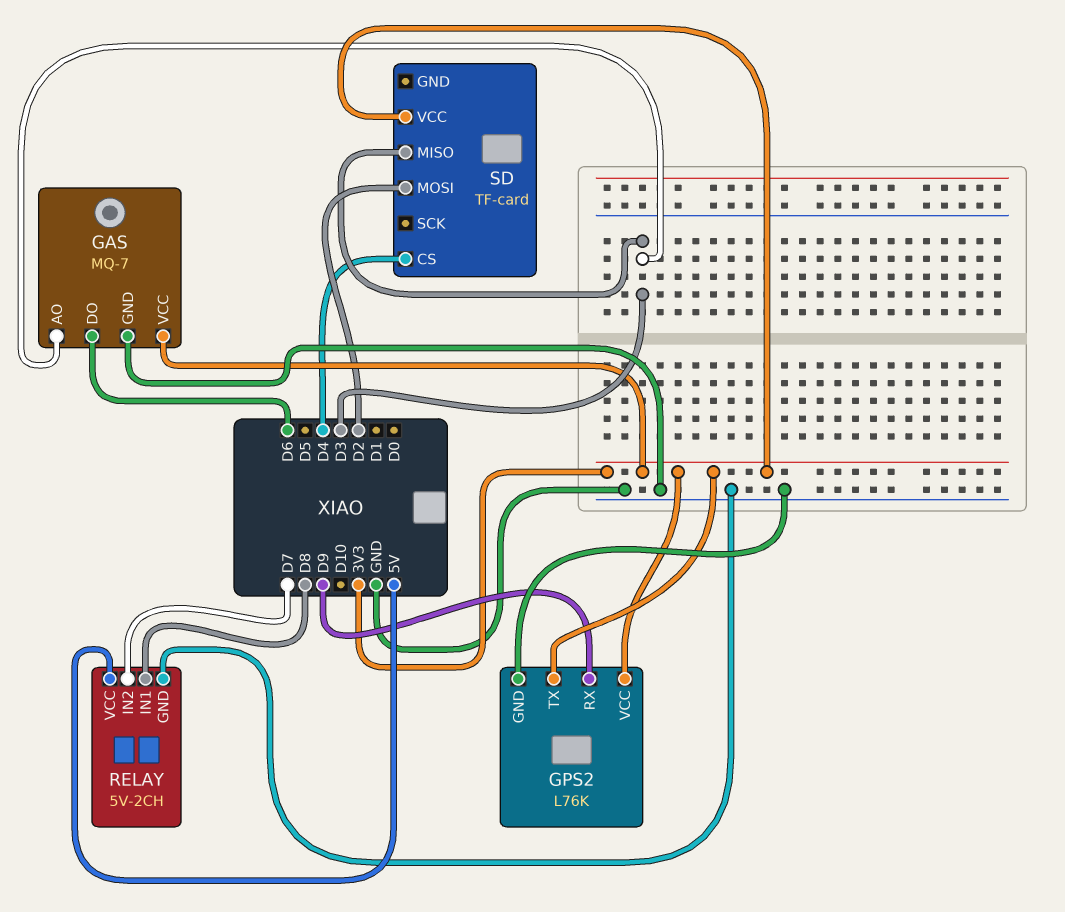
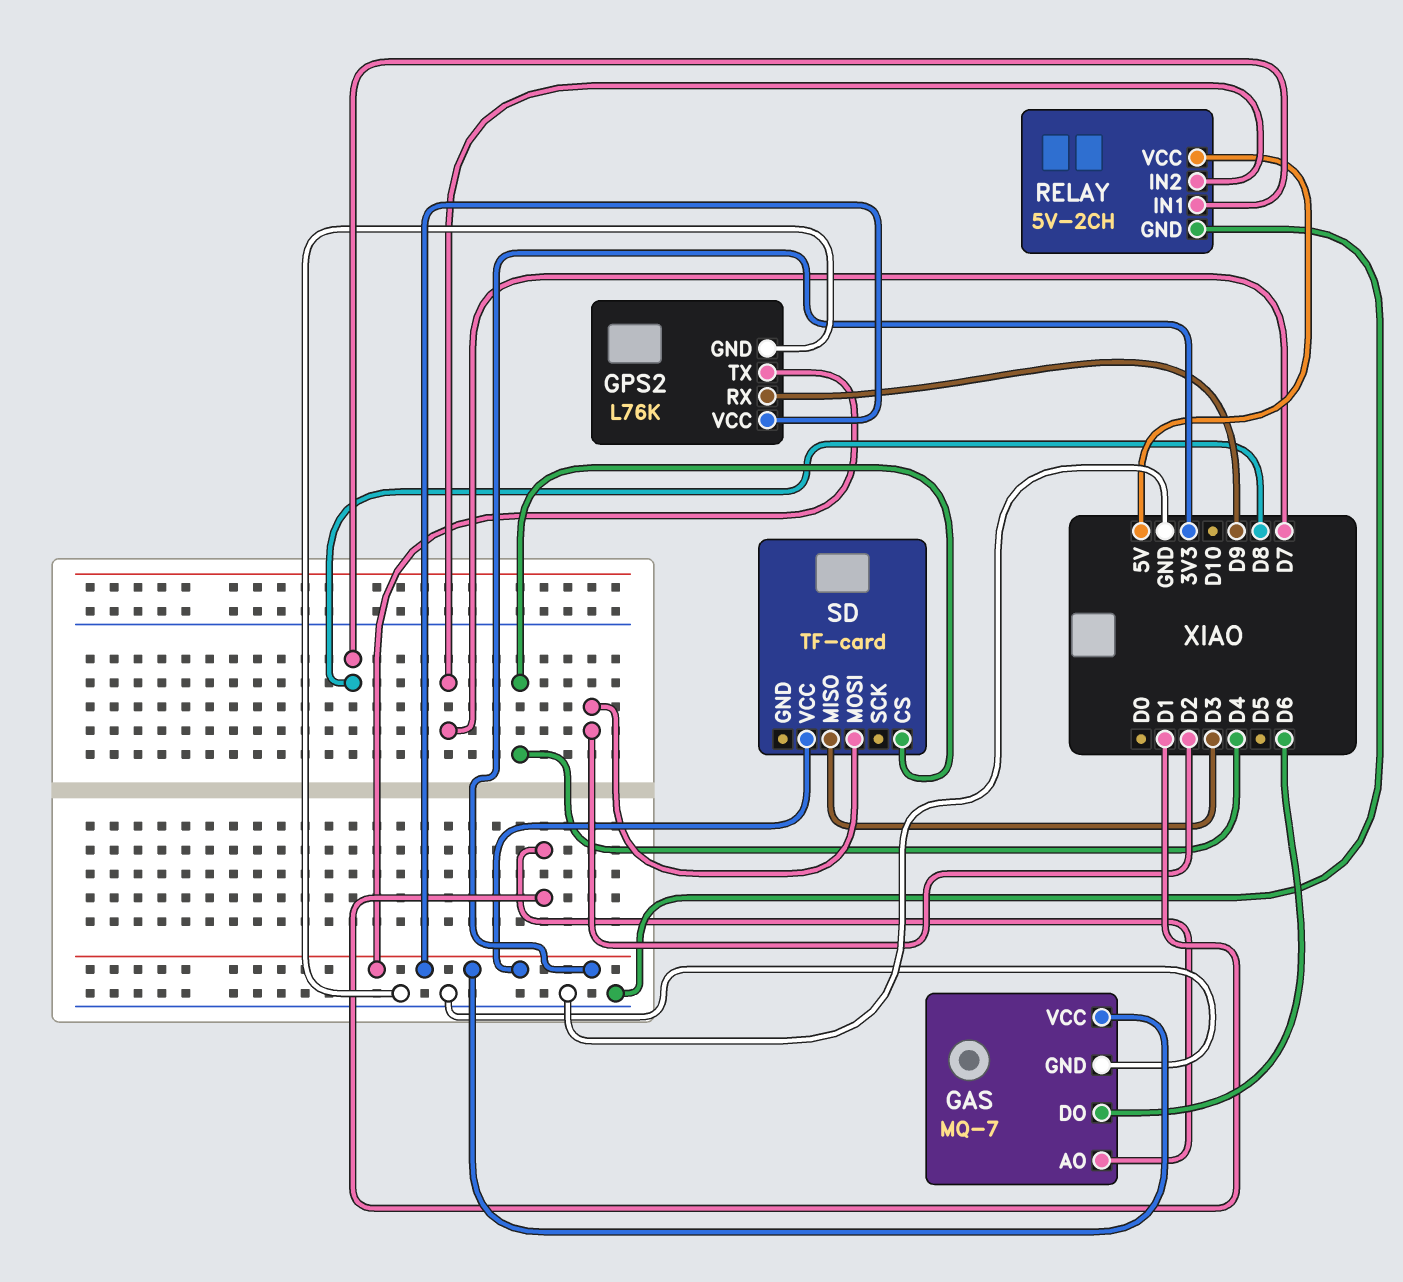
GAS pin AO: D3 -> D1

